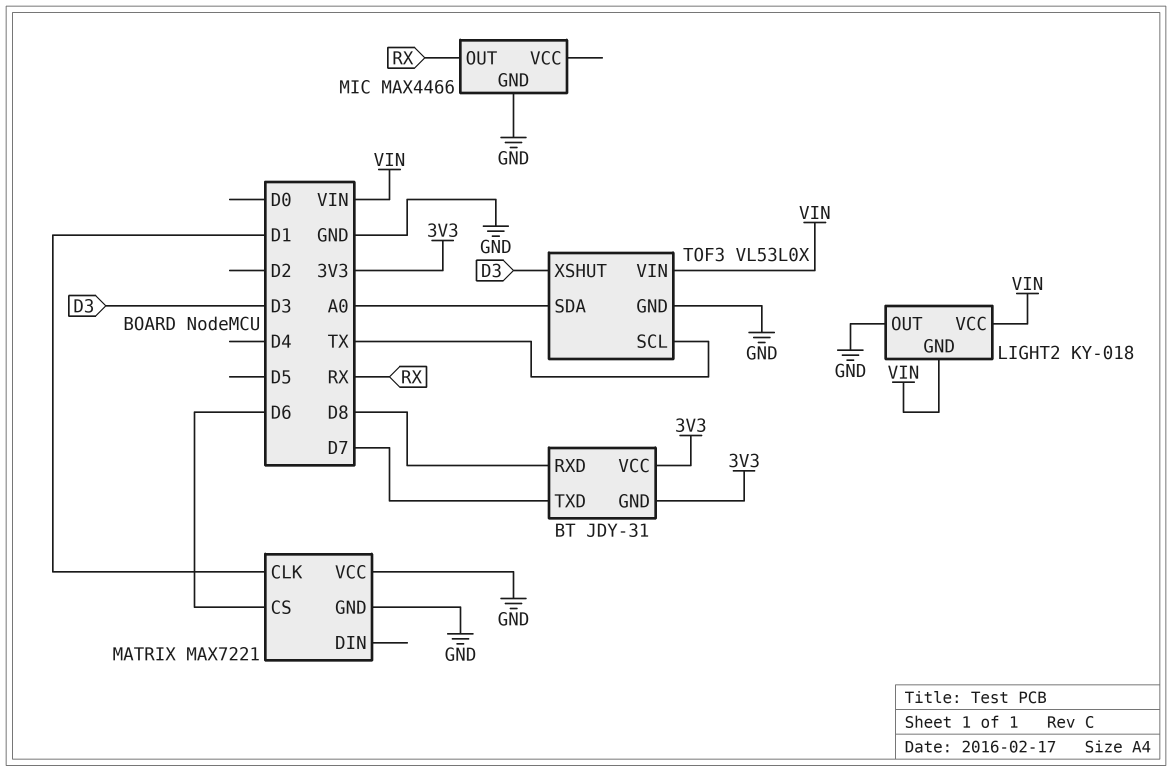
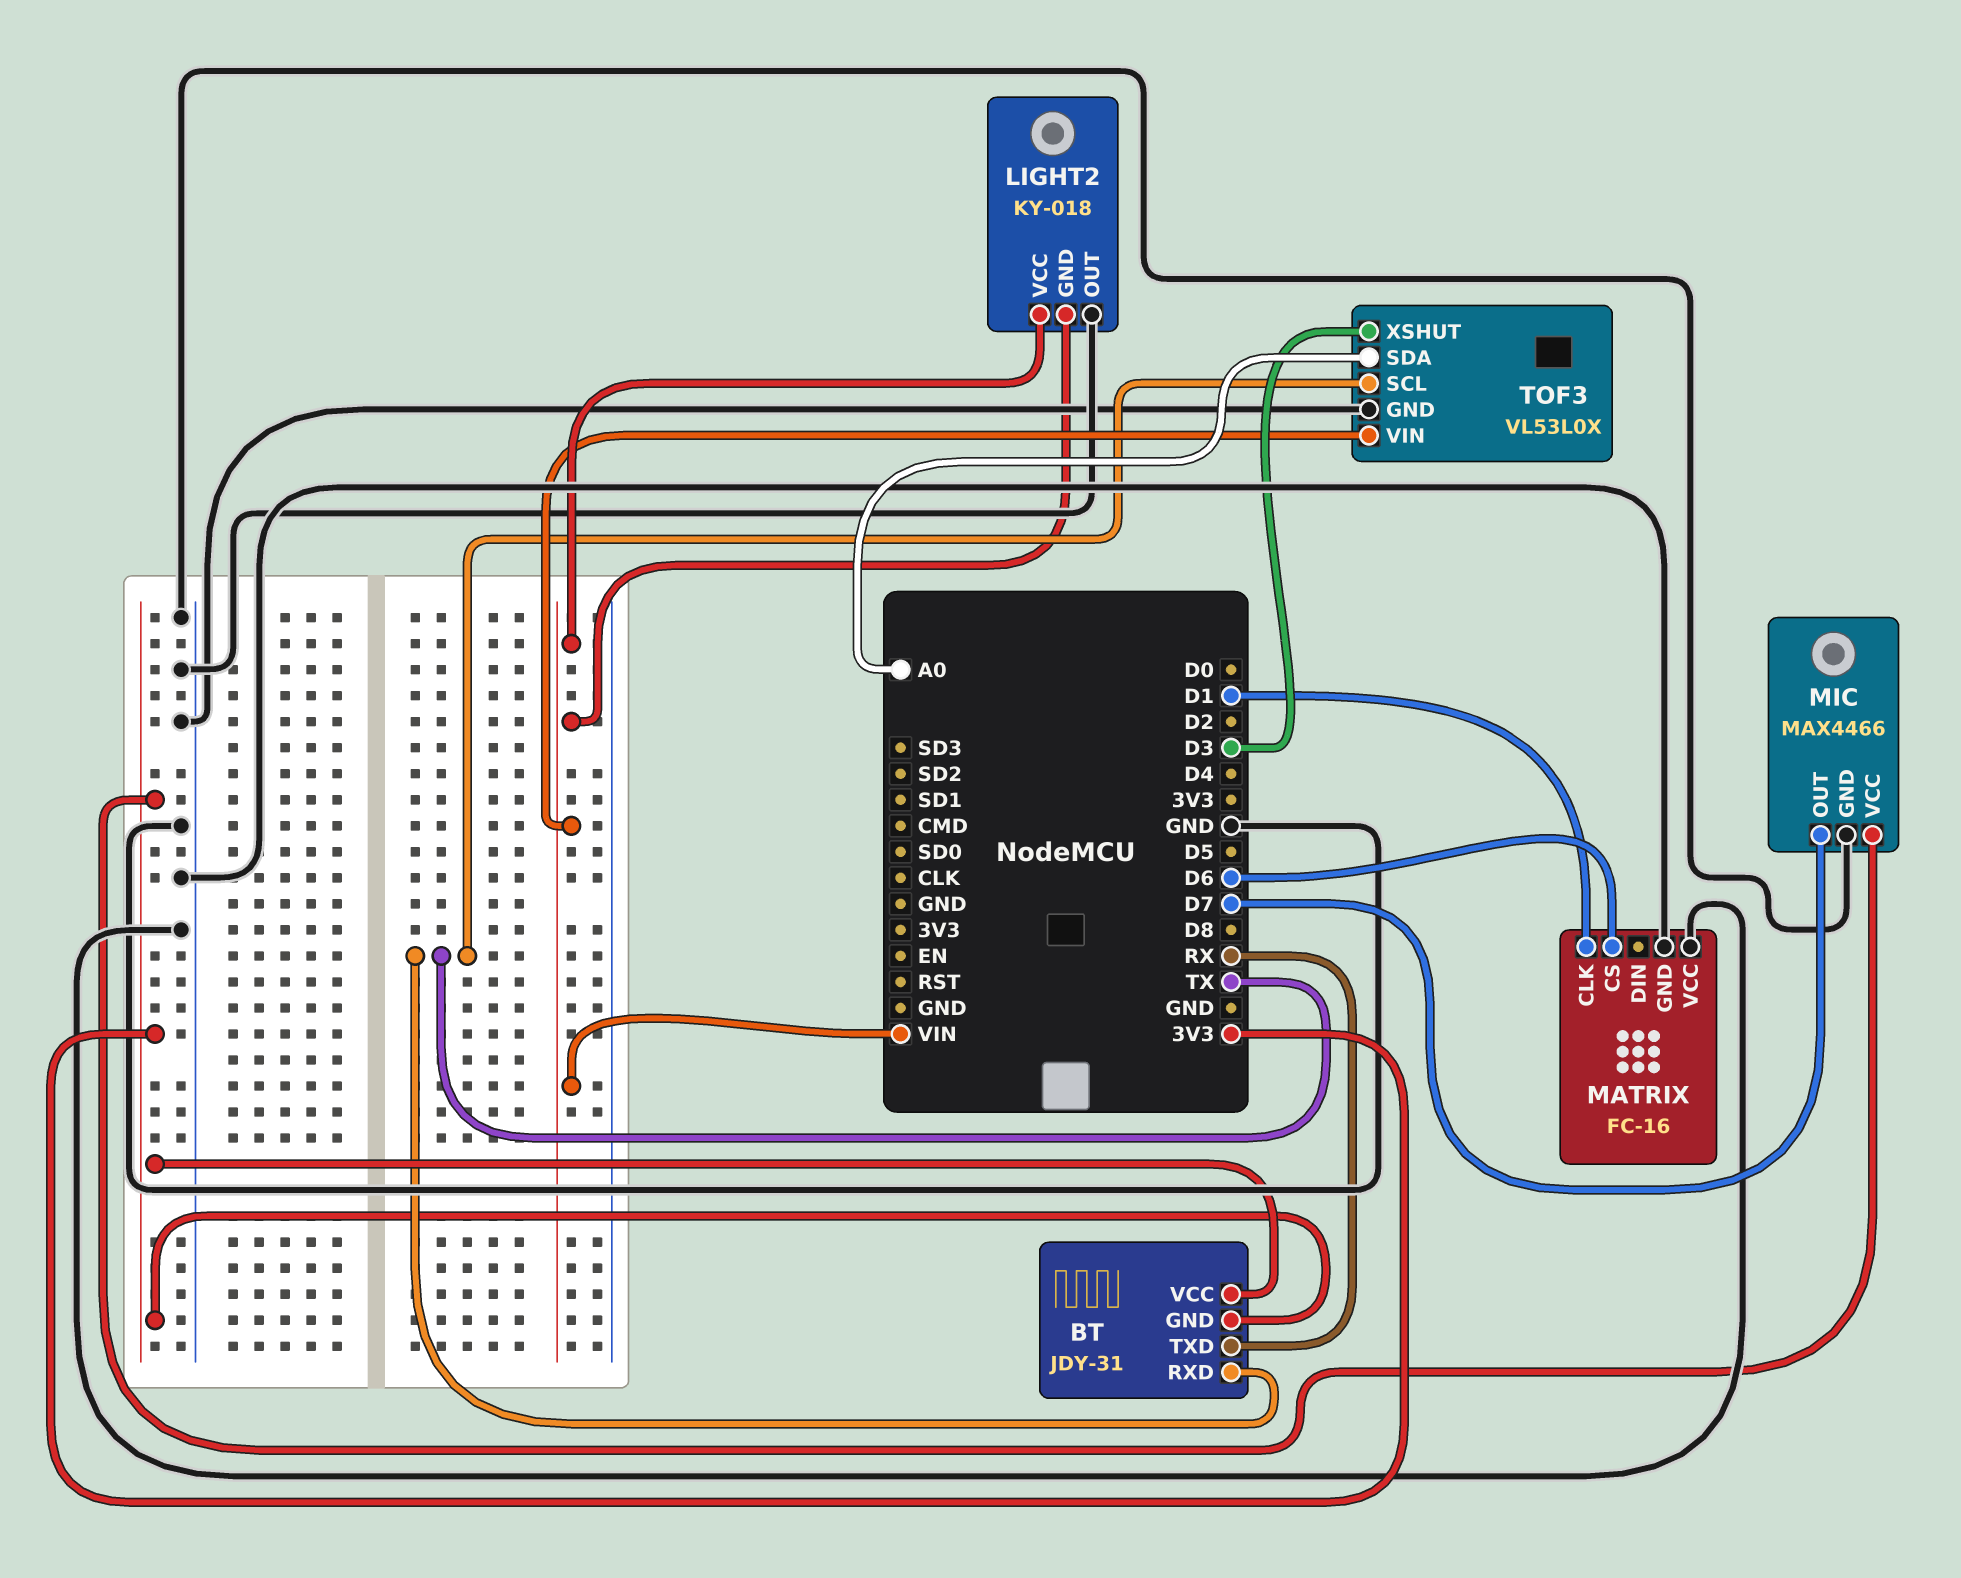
BT pin RXD: D8 -> TX
BT pin TXD: D7 -> RX
MATRIX: MAX7221 -> FC-16
MIC pin OUT: RX -> D7
MIC pin VCC: none -> 3V3

